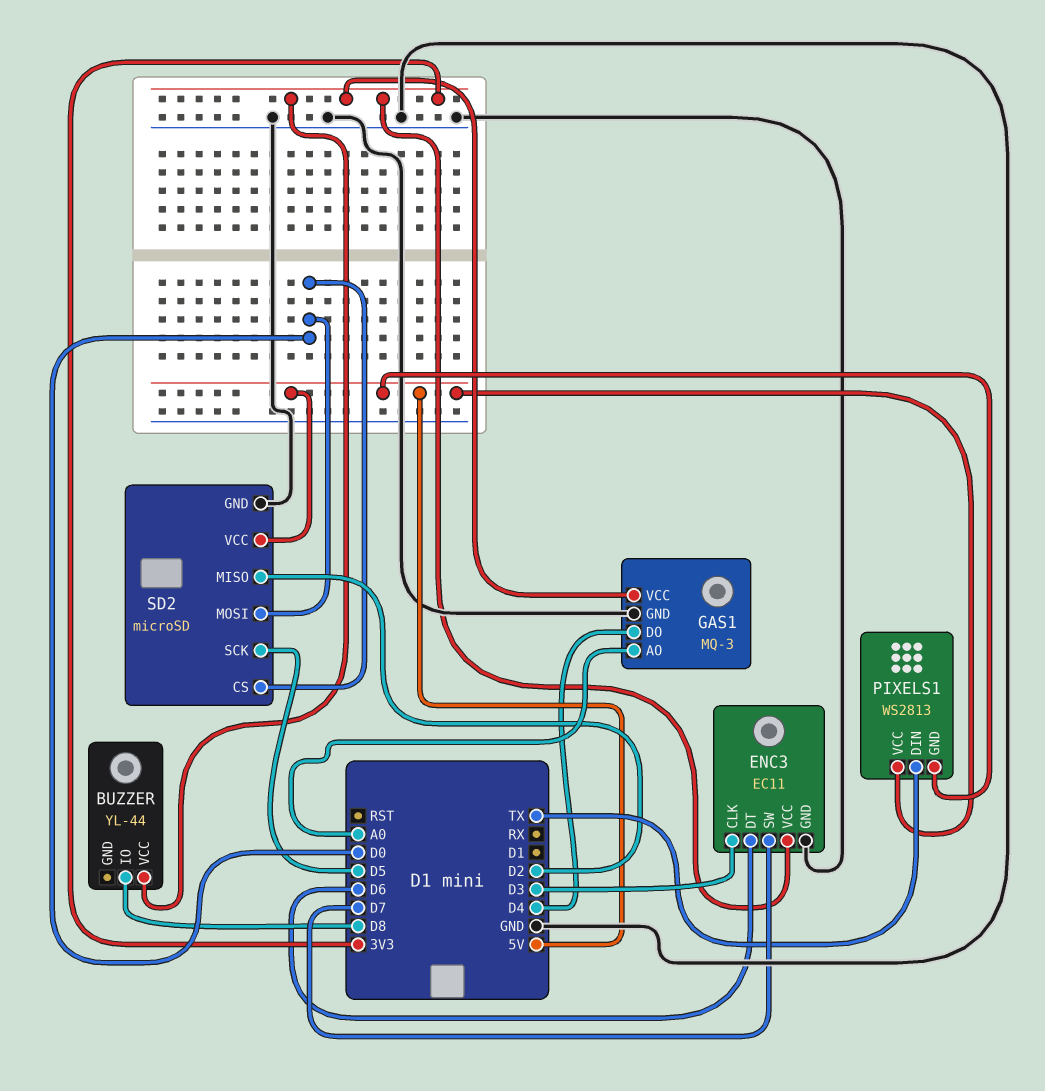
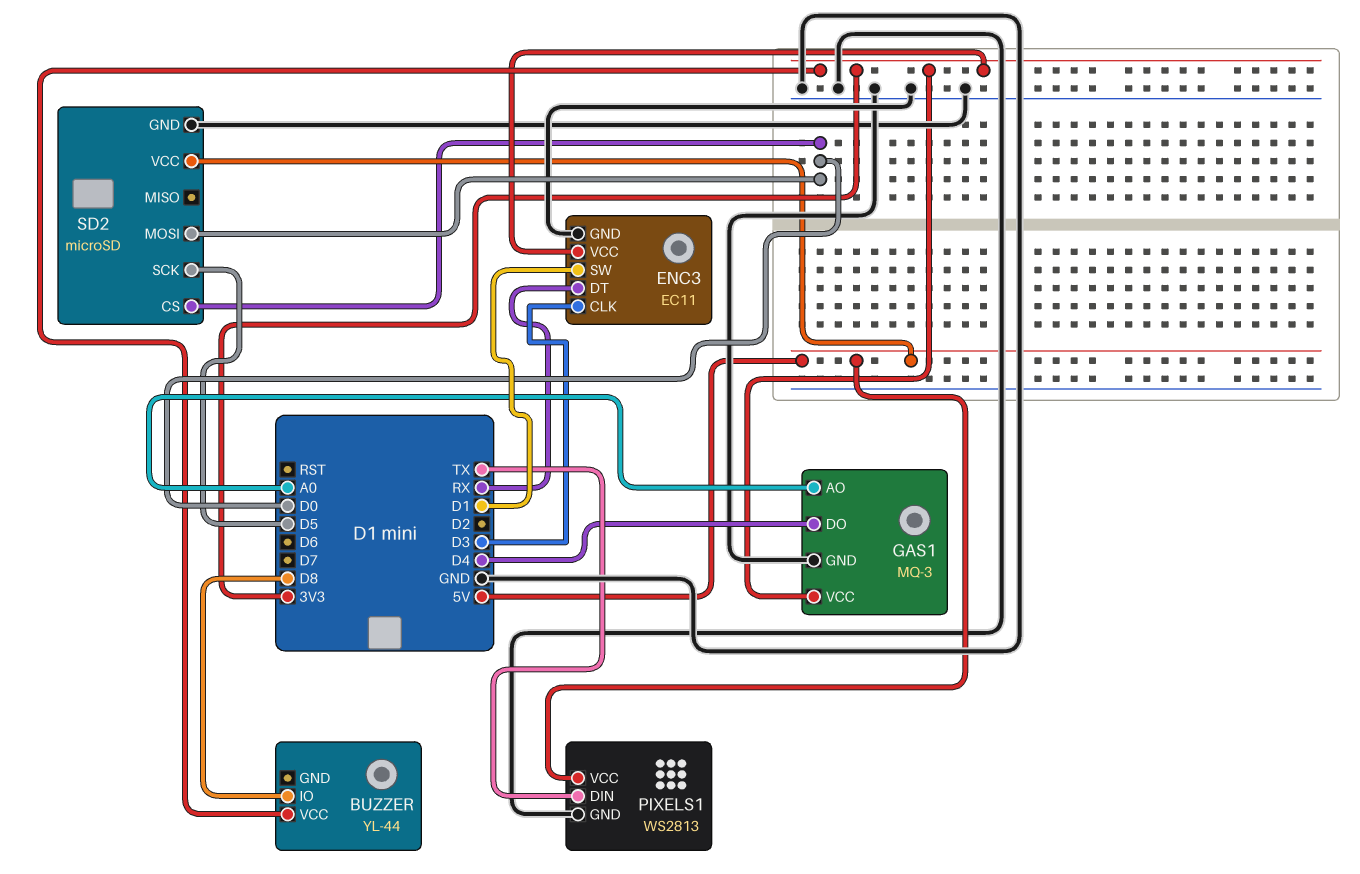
ENC3 pin DT: D6 -> RX
ENC3 pin SW: D7 -> D1
PIXELS1 pin GND: 5V -> GND
SD2 pin MISO: D2 -> none

